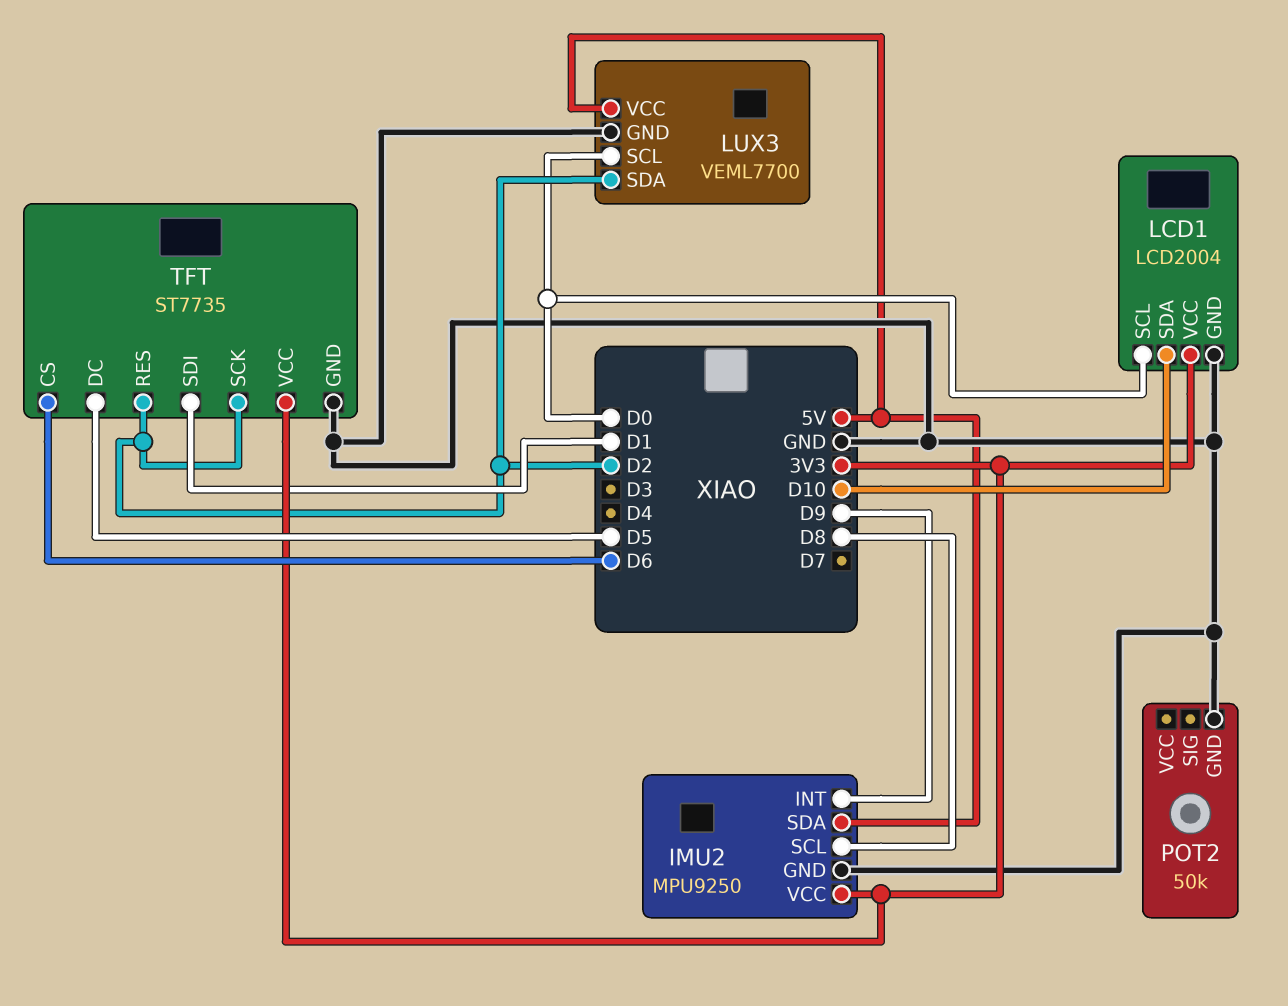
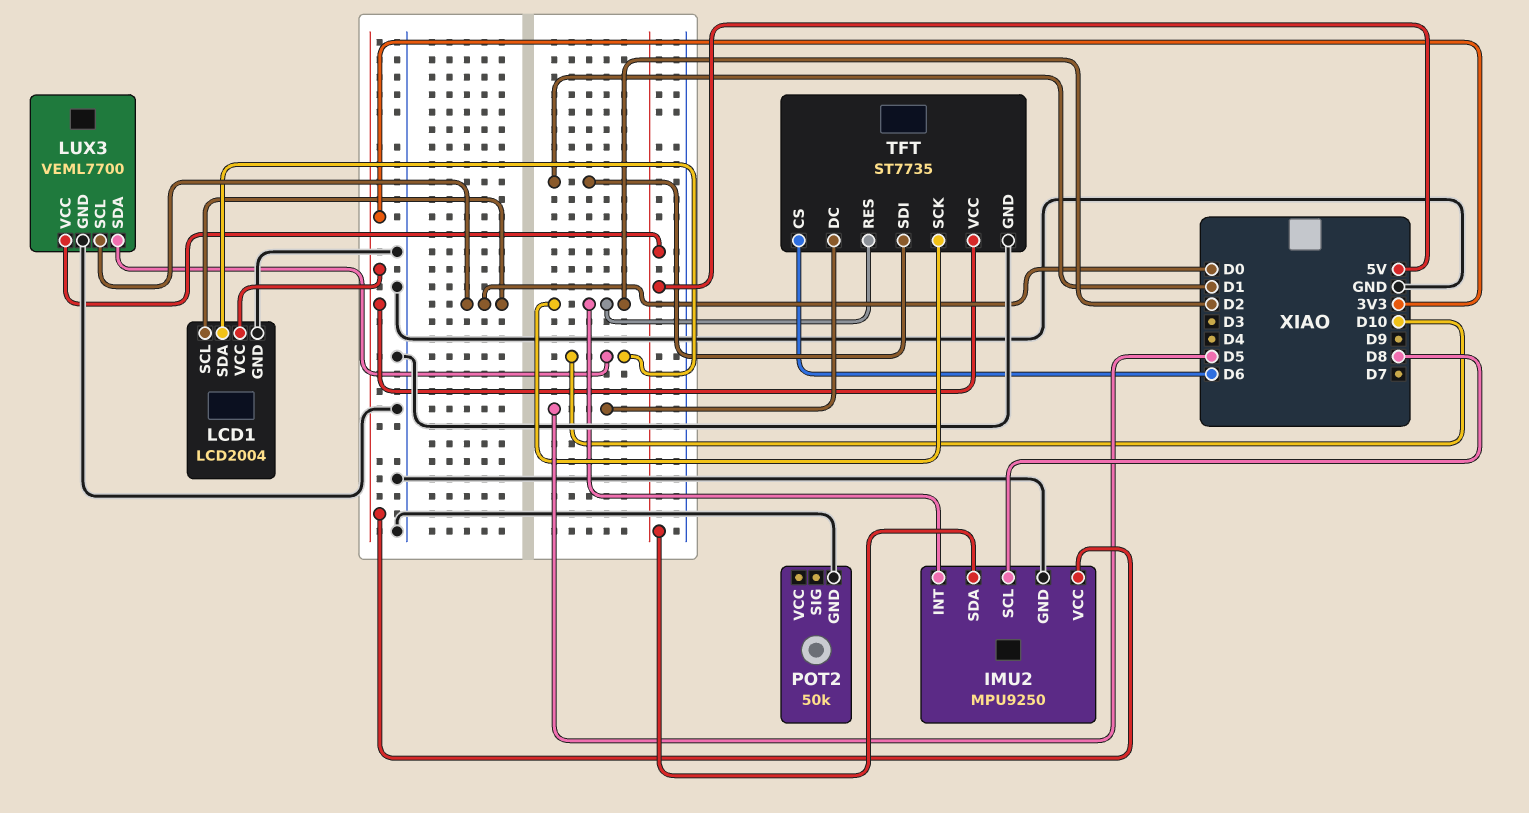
IMU2 pin INT: D9 -> D2
LUX3 pin SDA: D2 -> D10

